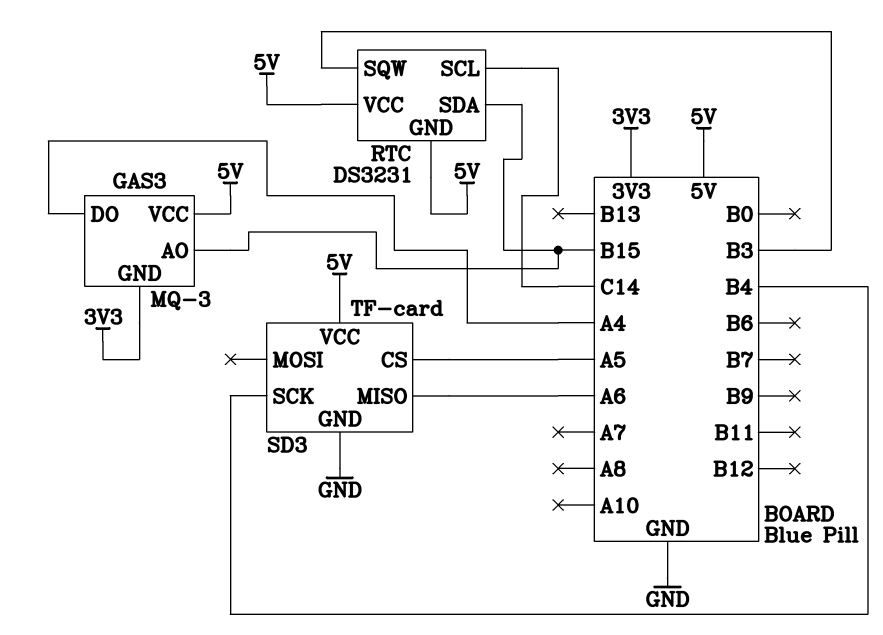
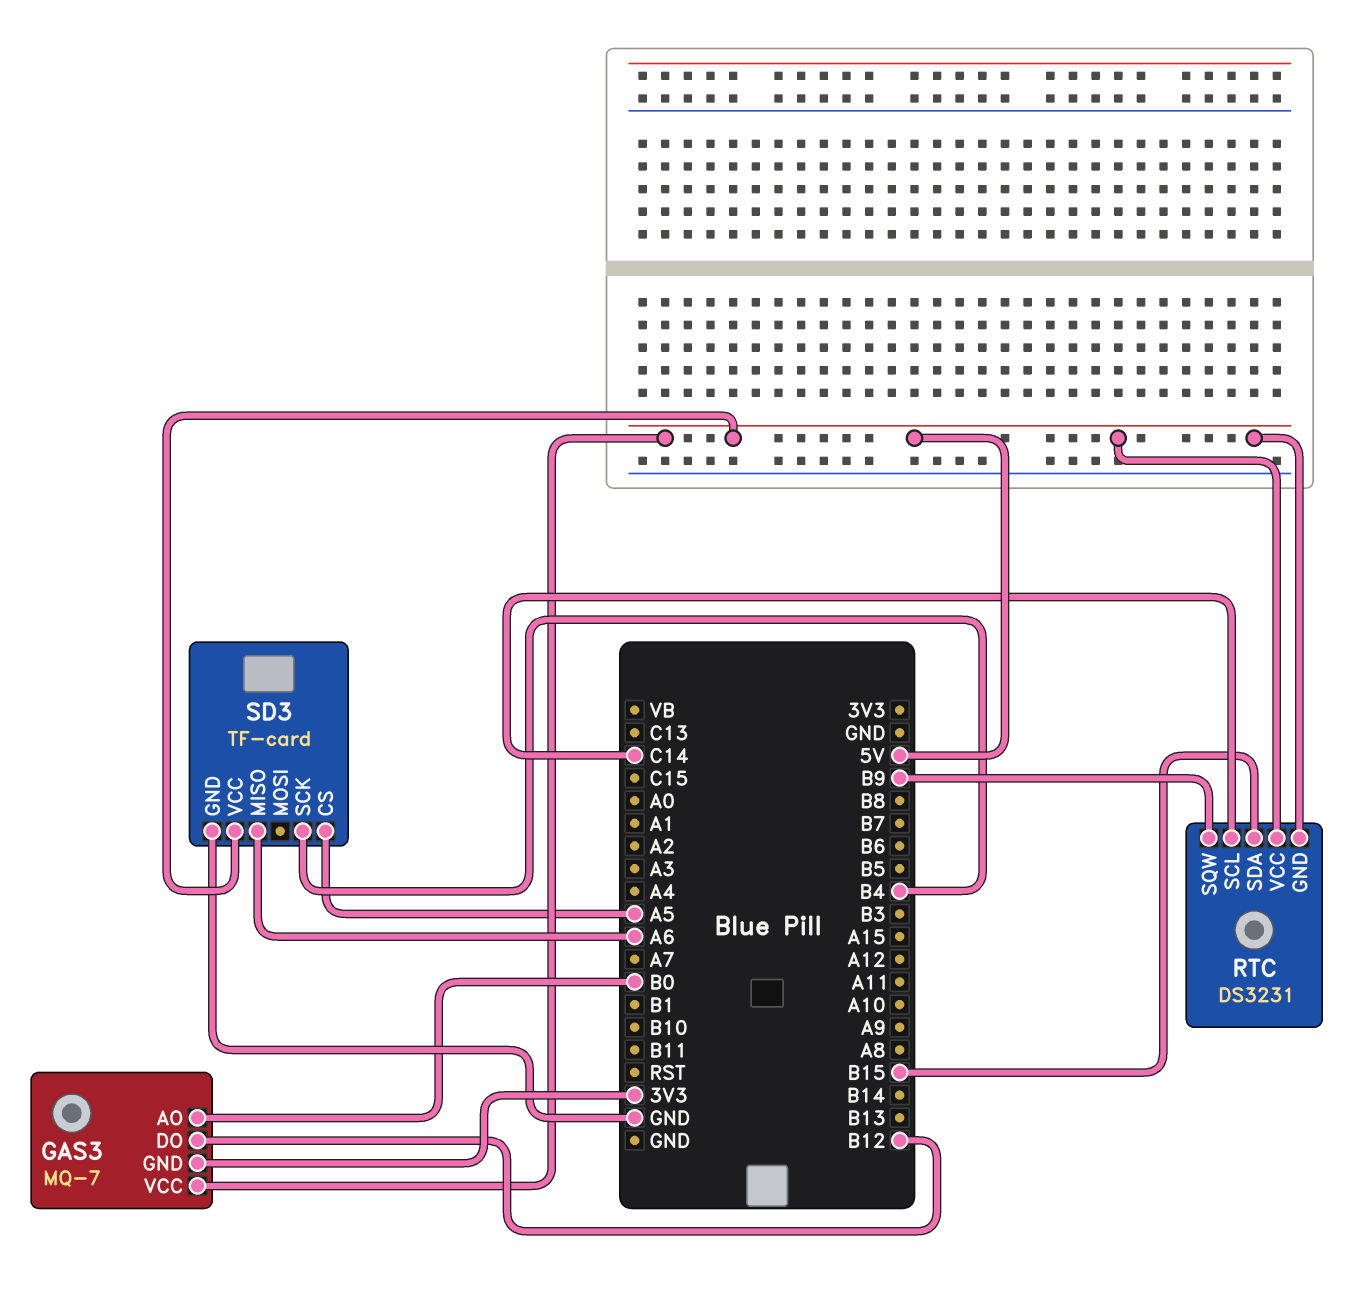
GAS3: MQ-3 -> MQ-7
GAS3 pin AO: B15 -> B0
GAS3 pin DO: A4 -> B12
RTC pin SQW: B3 -> B9

